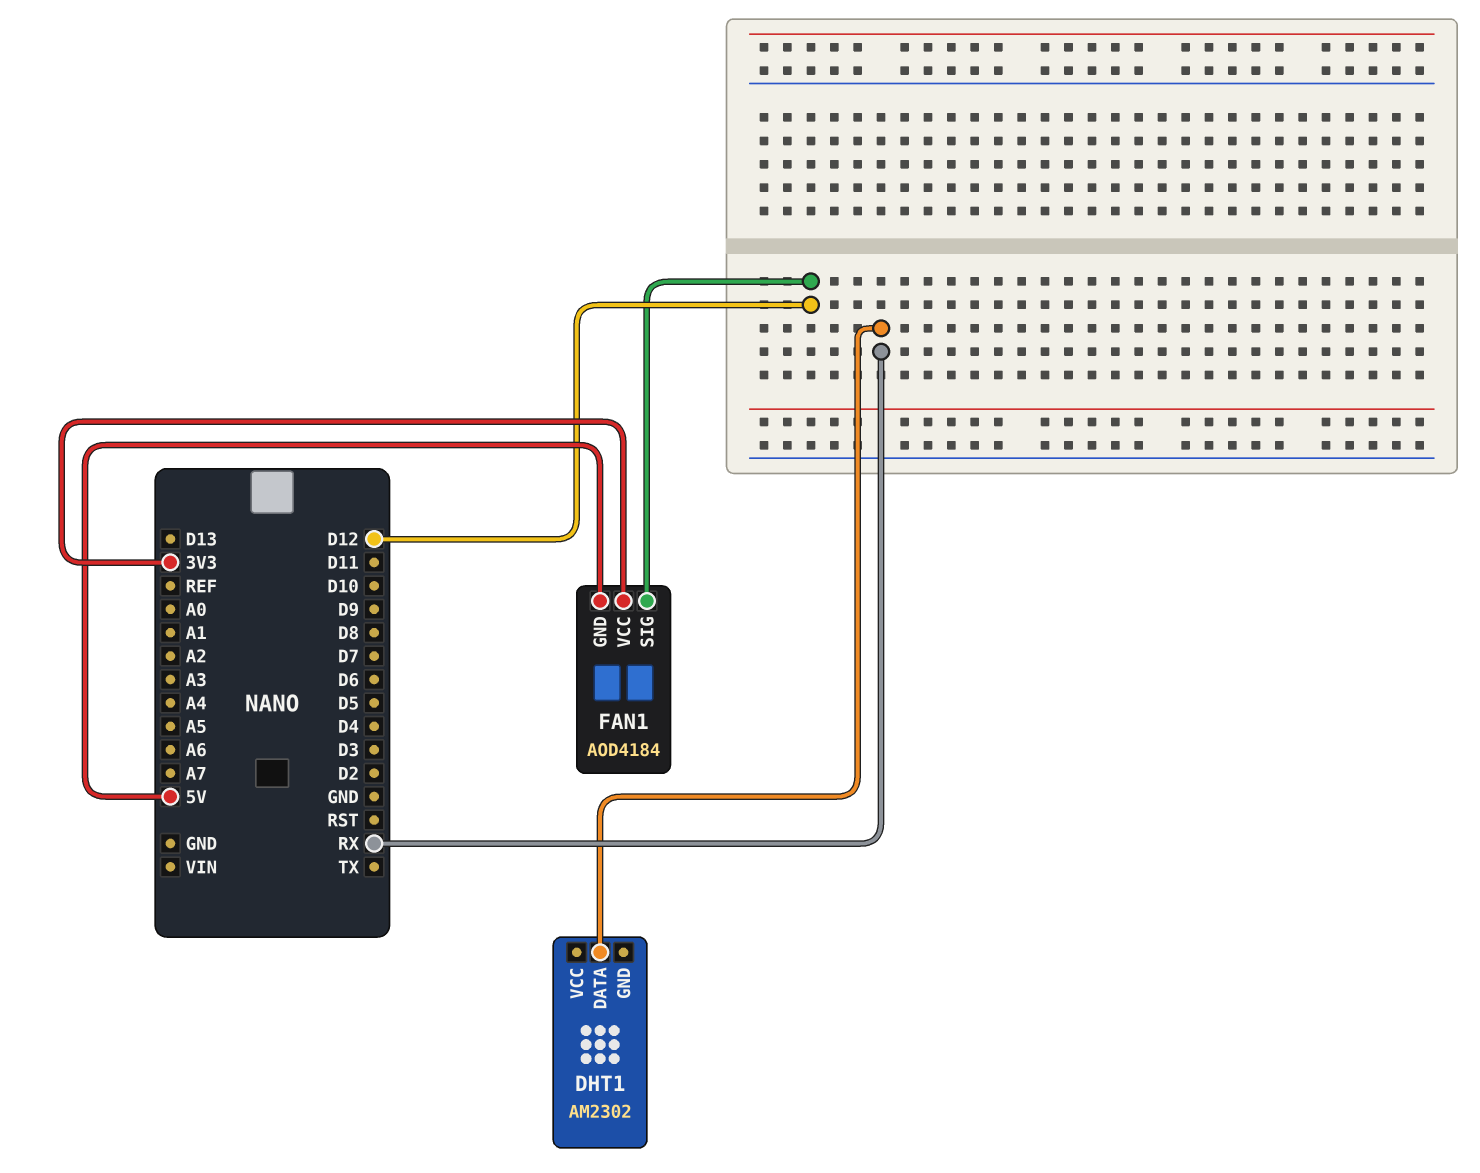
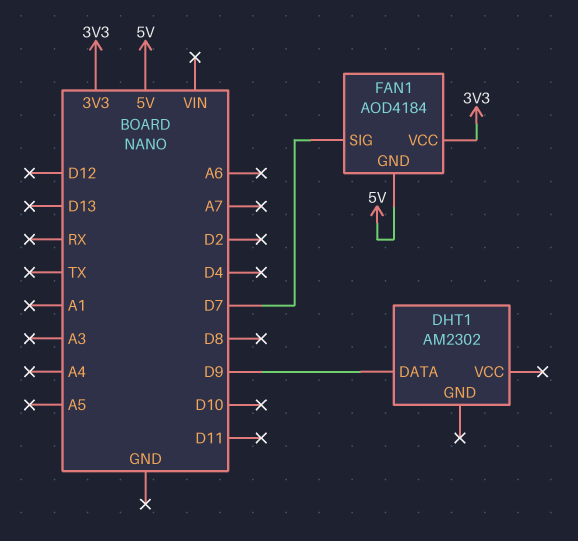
DHT1 pin DATA: RX -> D9
FAN1 pin SIG: D12 -> D7

